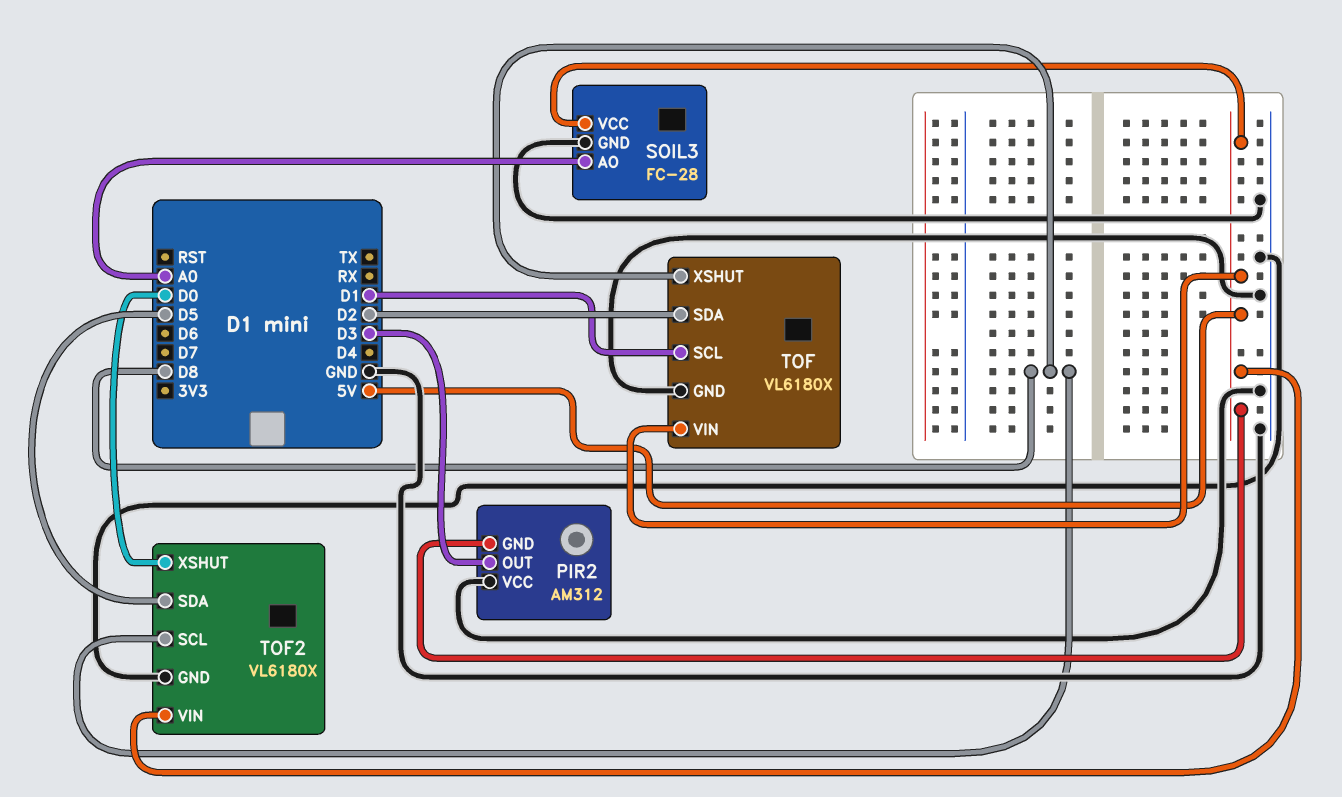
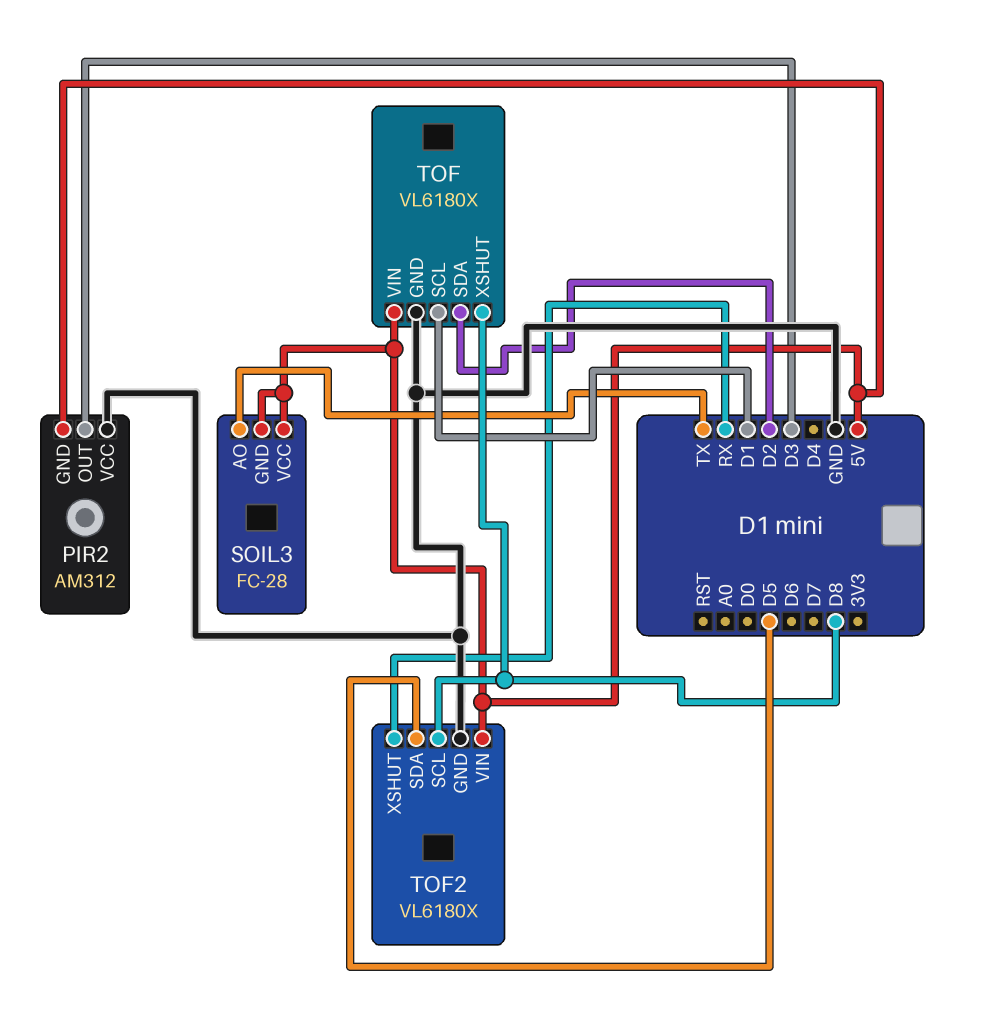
SOIL3 pin AO: A0 -> TX
SOIL3 pin GND: GND -> 5V
TOF2 pin XSHUT: D0 -> RX

